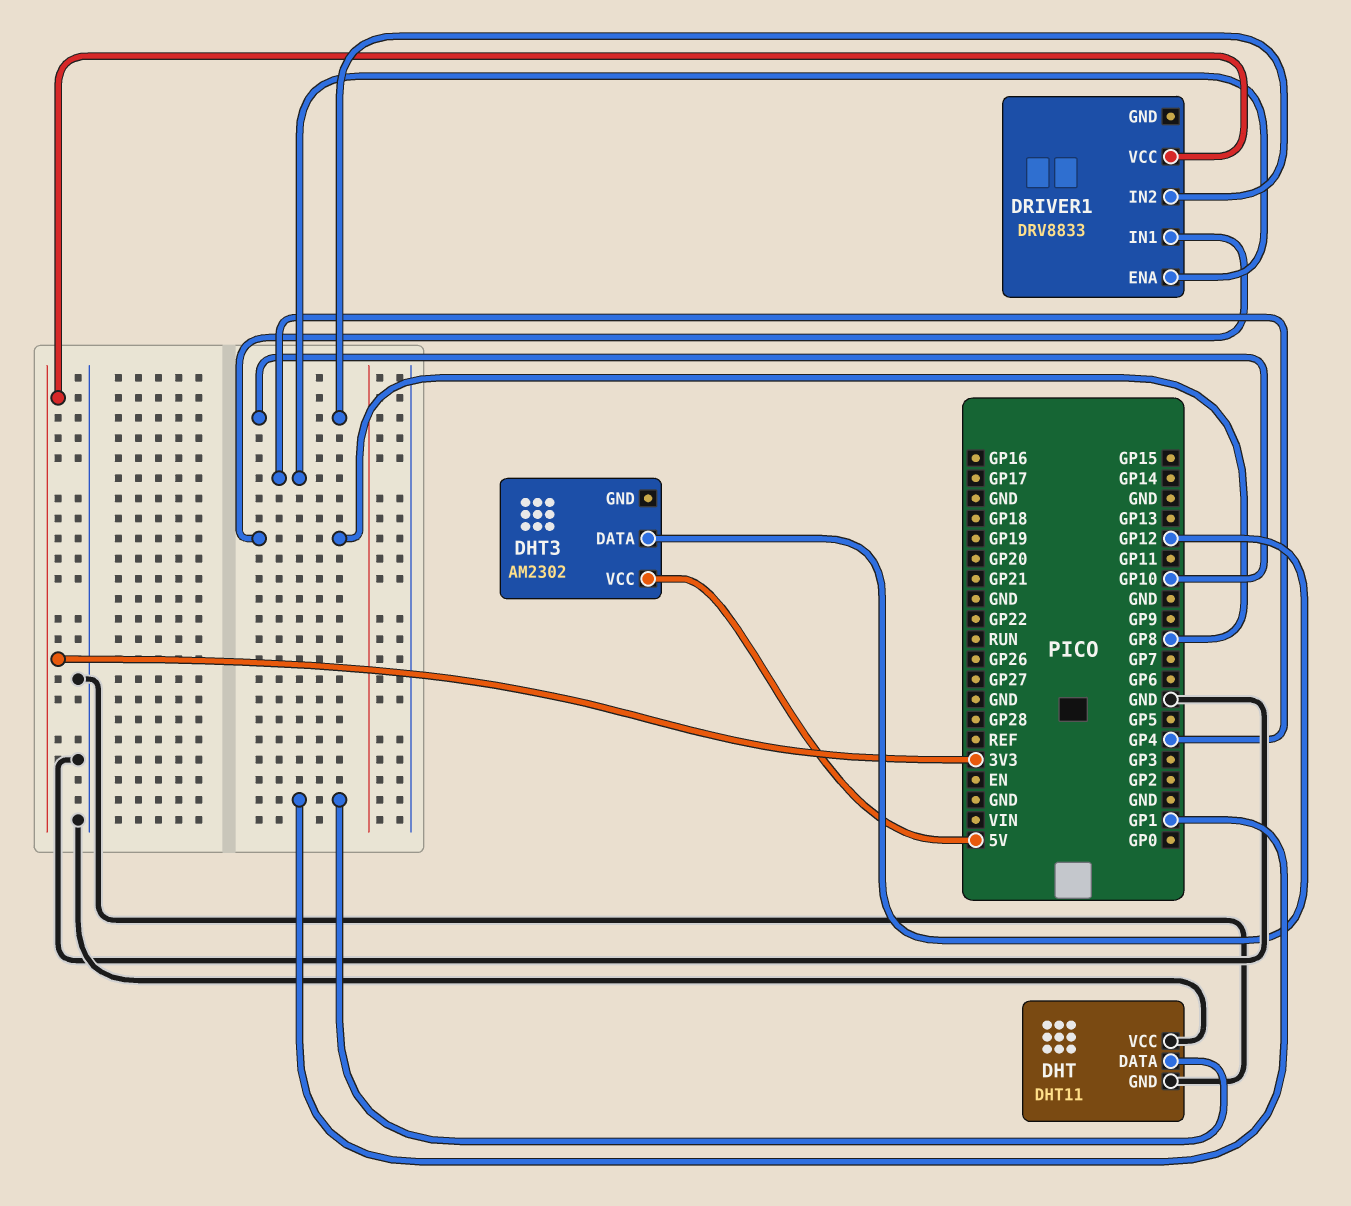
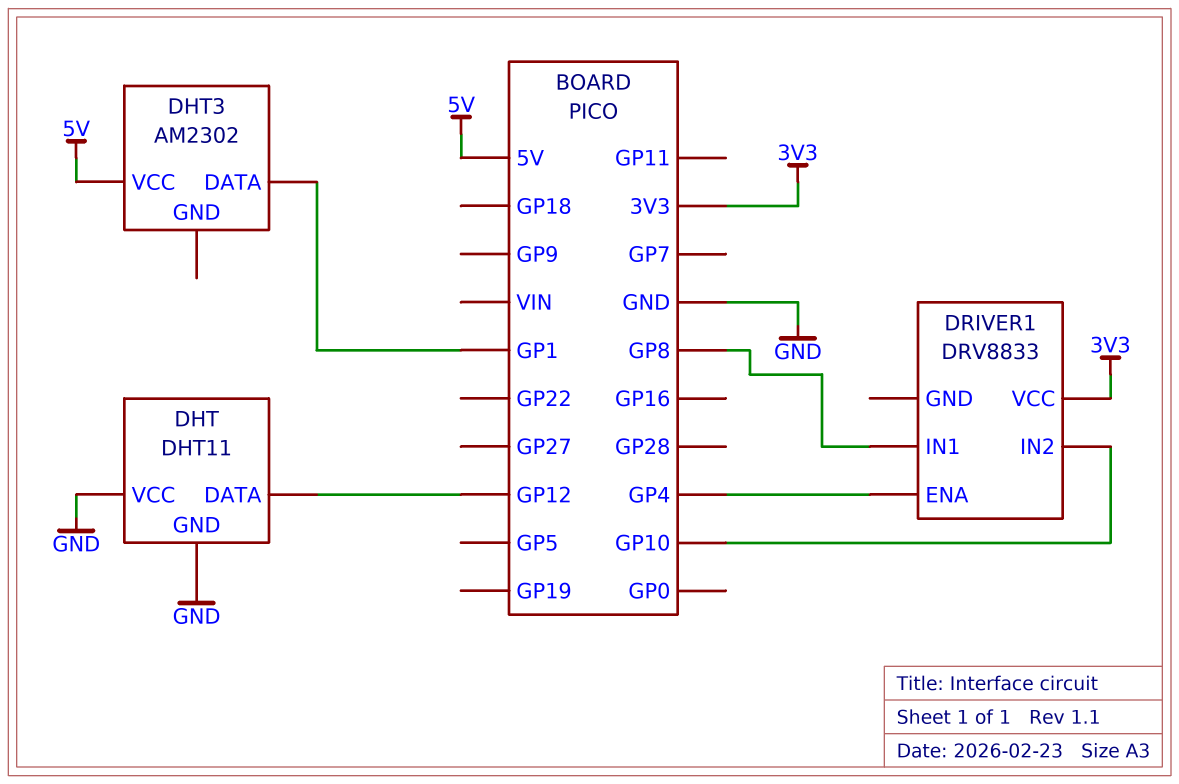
DHT pin DATA: GP1 -> GP12
DHT3 pin DATA: GP12 -> GP1

